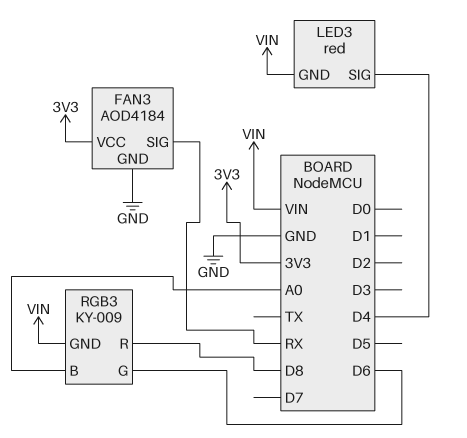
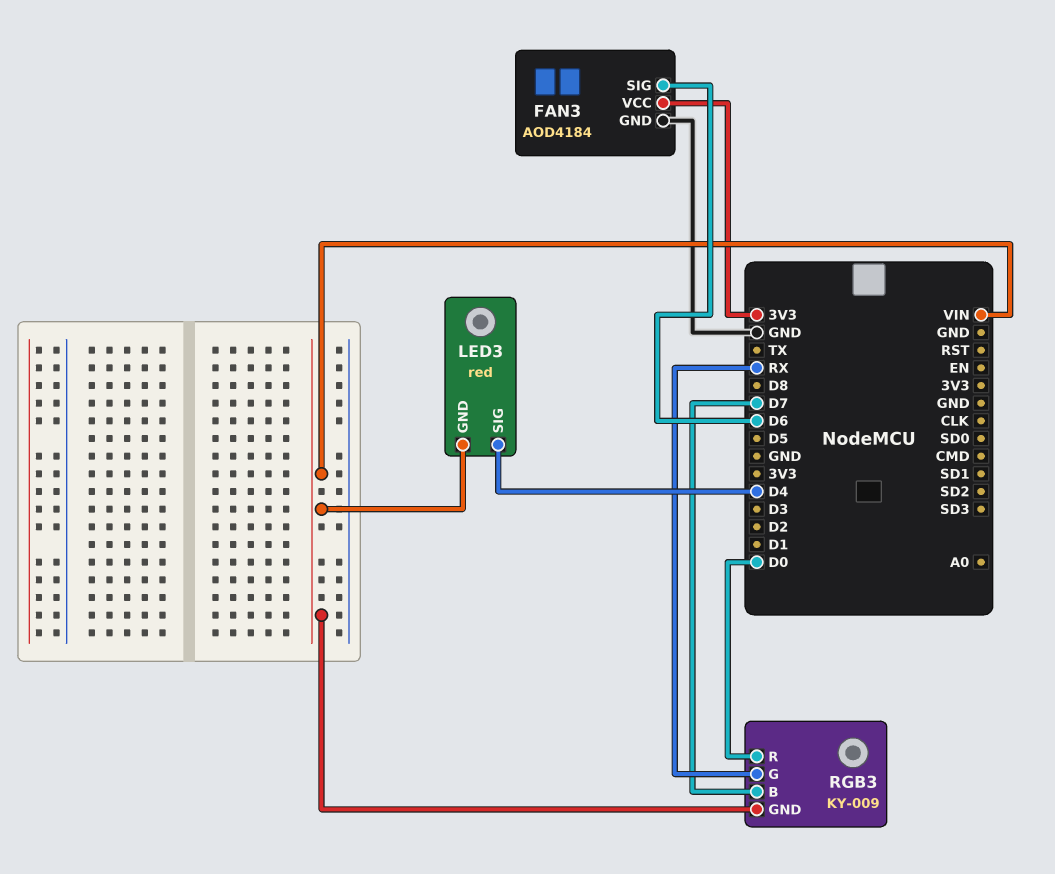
FAN3 pin SIG: RX -> D6
RGB3 pin B: A0 -> D7
RGB3 pin G: D6 -> RX
RGB3 pin R: D8 -> D0

